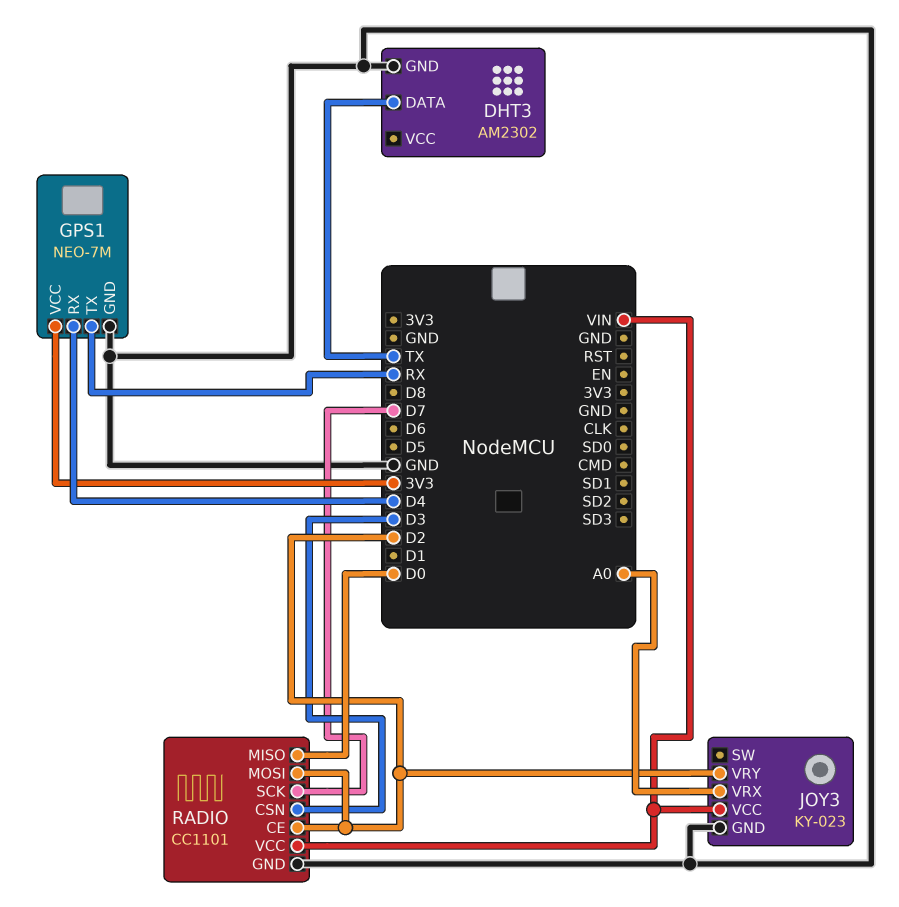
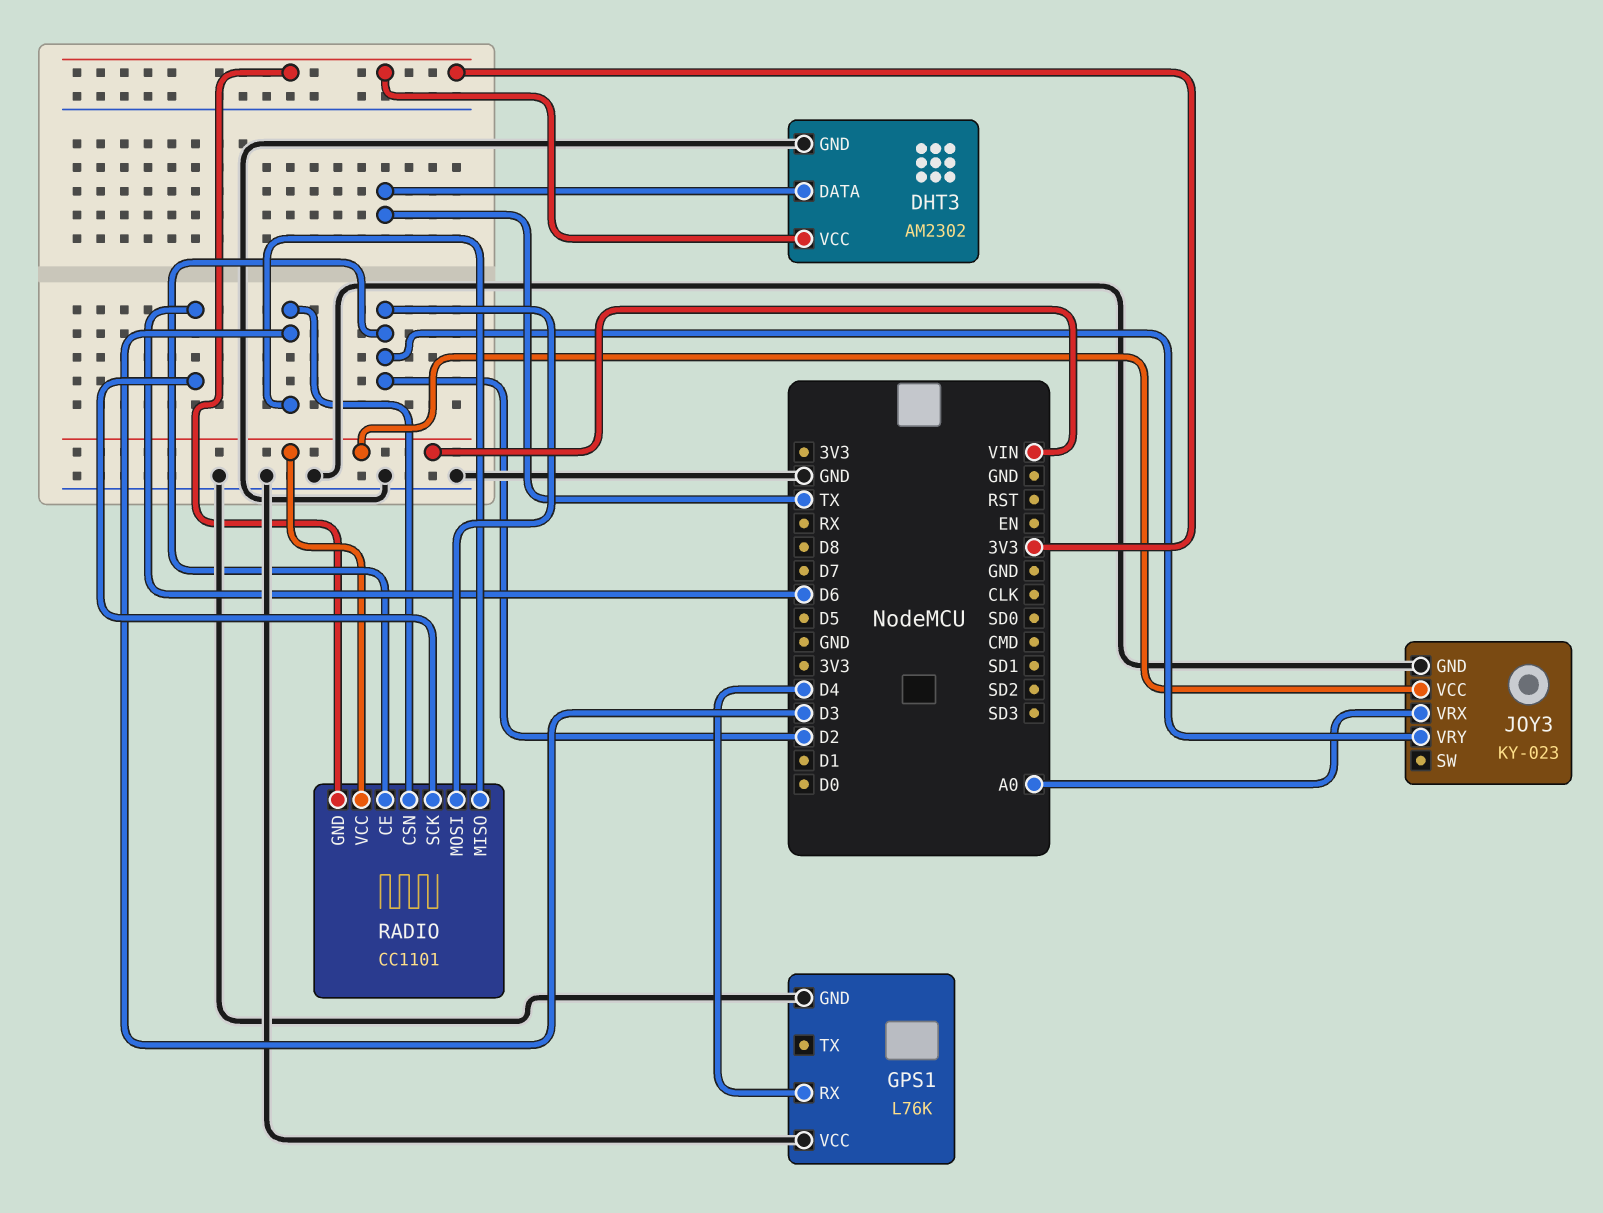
DHT3 pin VCC: none -> 3V3
GPS1: NEO-7M -> L76K
GPS1 pin TX: RX -> none
GPS1 pin VCC: 3V3 -> GND
RADIO pin GND: GND -> 3V3
RADIO pin MISO: D0 -> D3
RADIO pin SCK: D7 -> D6

